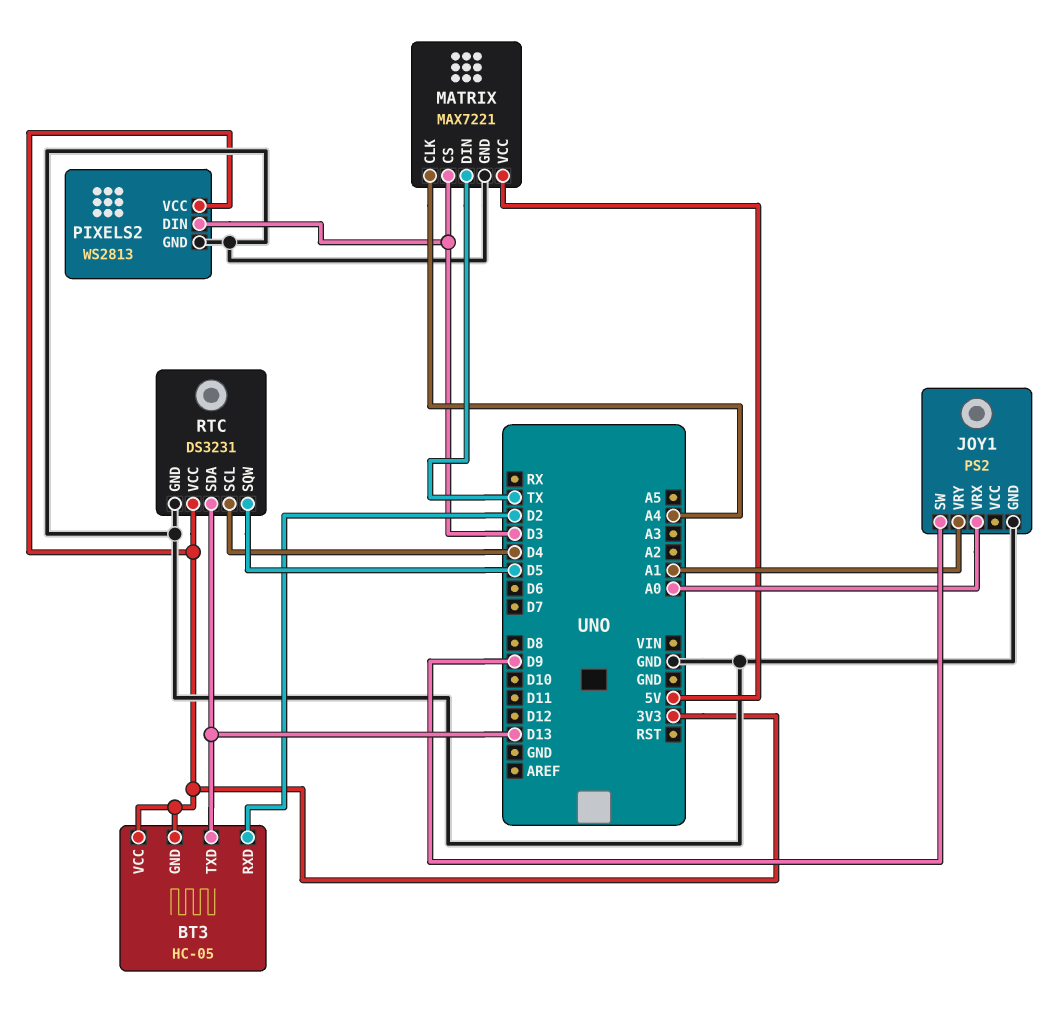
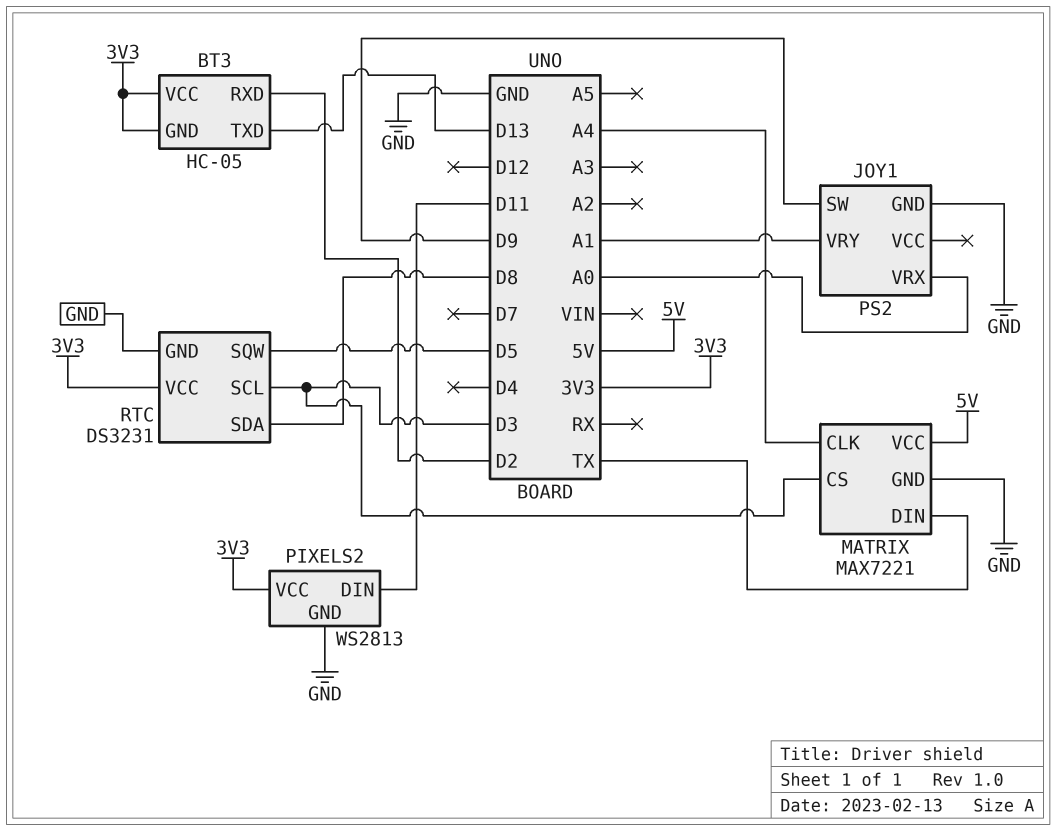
PIXELS2 pin DIN: D3 -> D11
RTC pin SCL: D4 -> D3
RTC pin SDA: D13 -> D8

